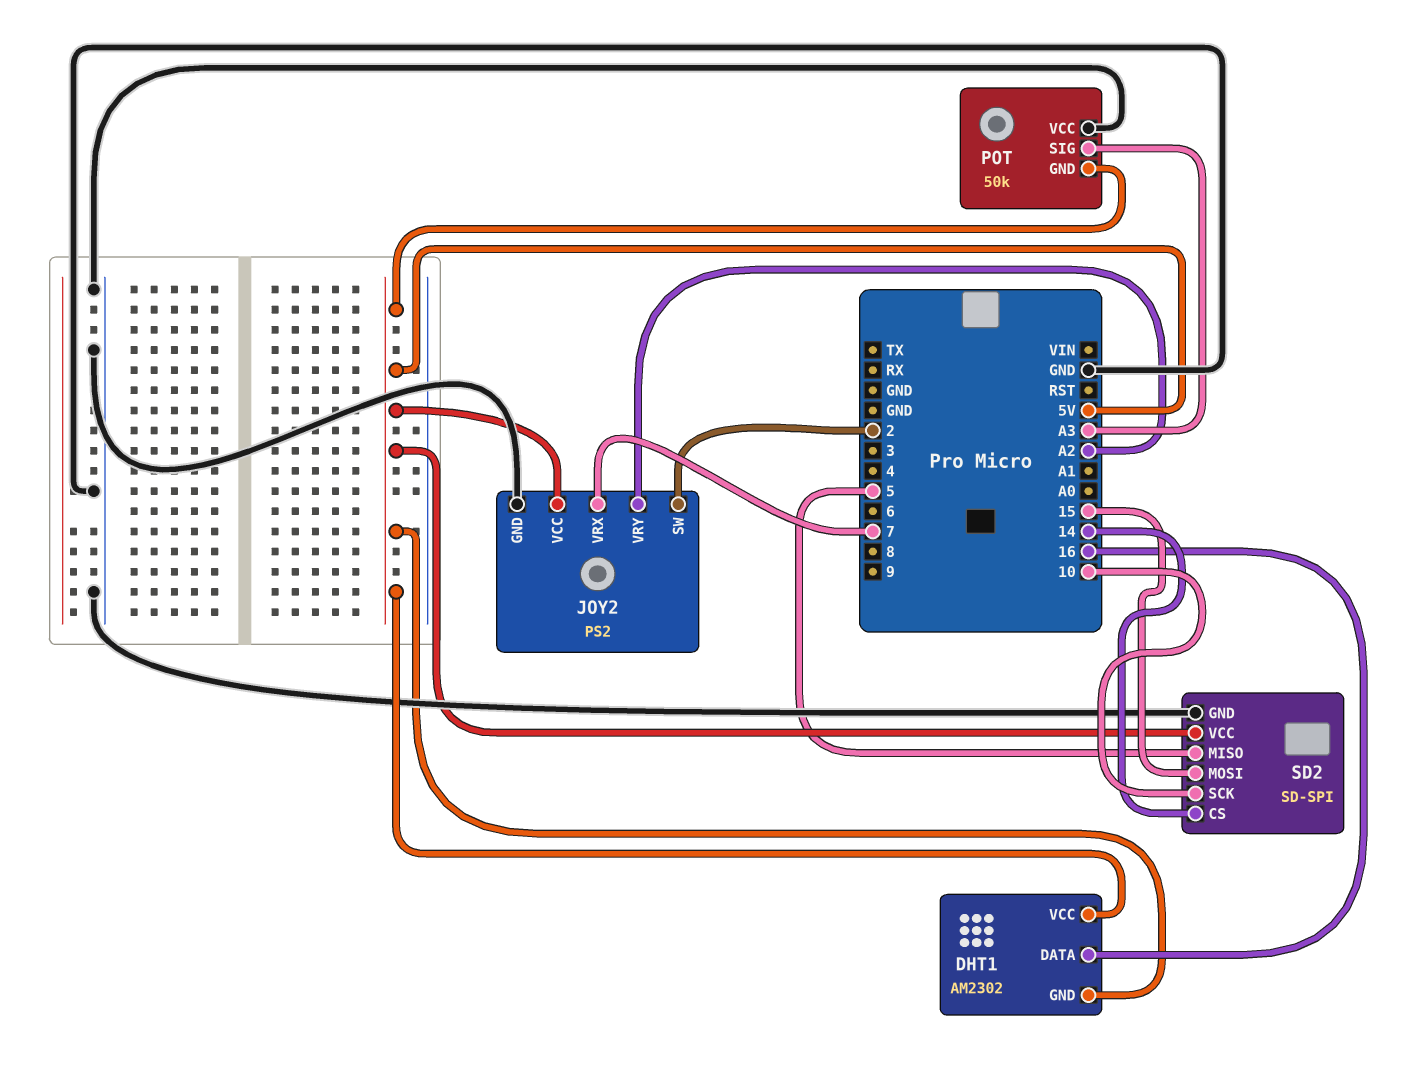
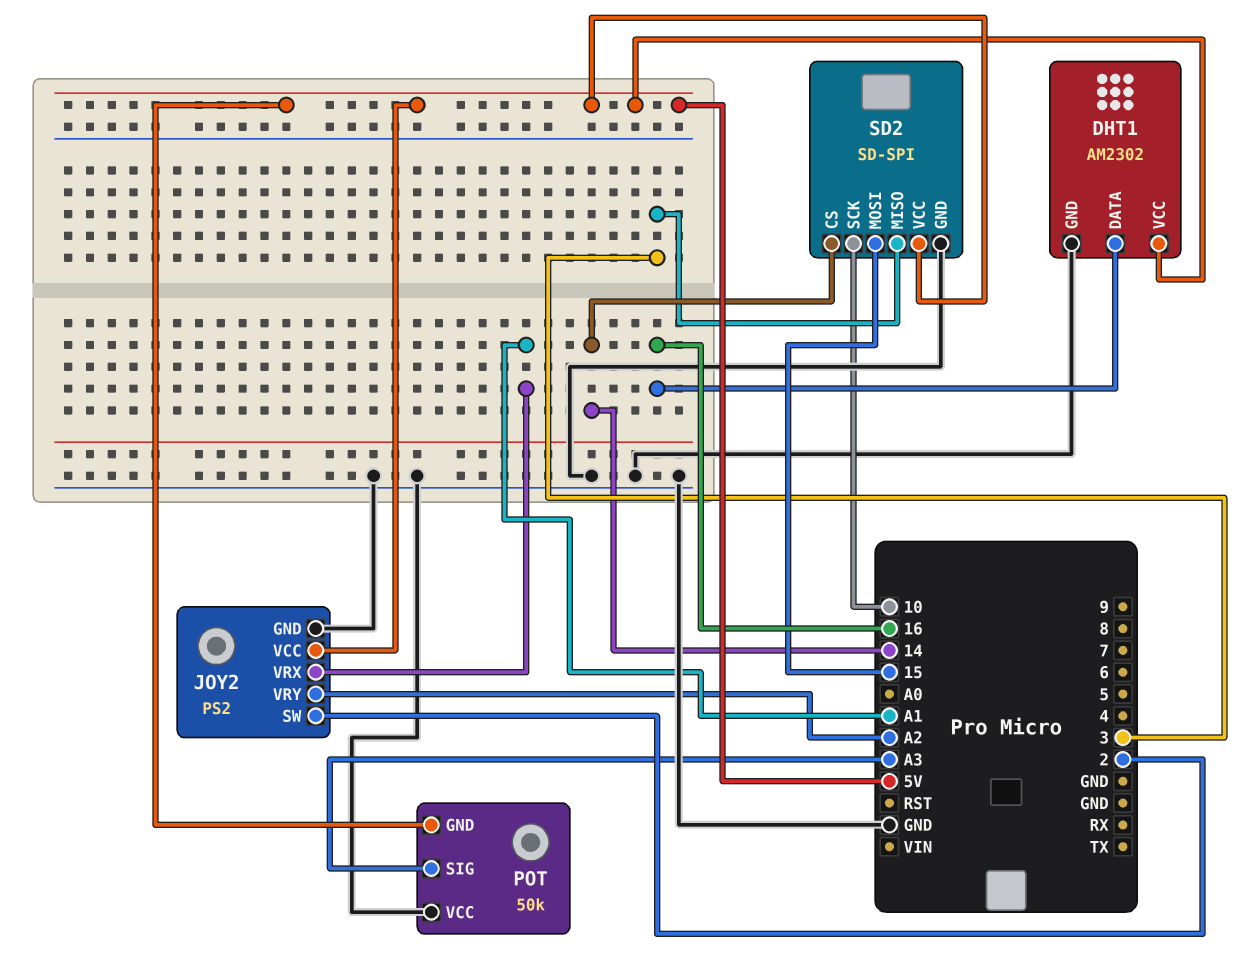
DHT1 pin GND: 5V -> GND
JOY2 pin VRX: 7 -> A1
SD2 pin MISO: 5 -> 3

